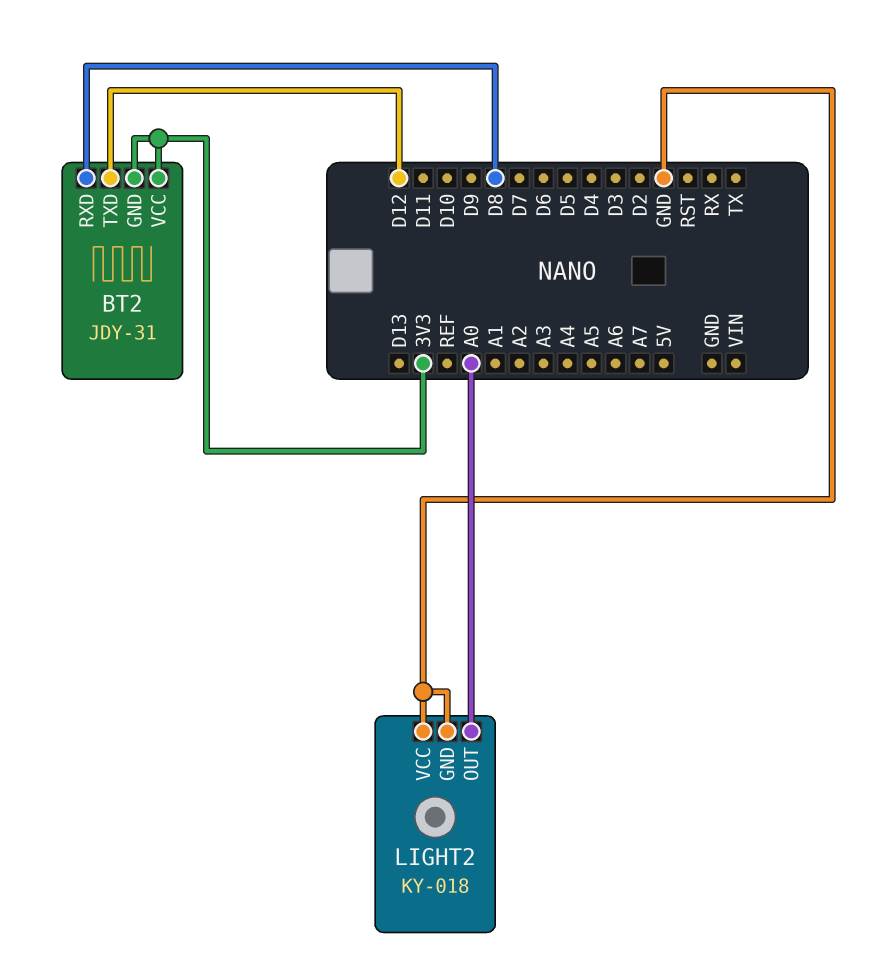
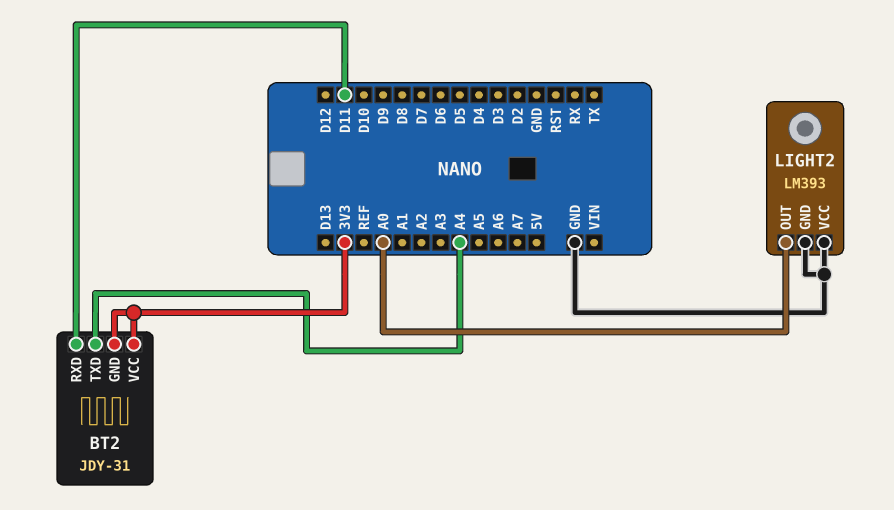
BT2 pin RXD: D8 -> D11
BT2 pin TXD: D12 -> A4
LIGHT2: KY-018 -> LM393

